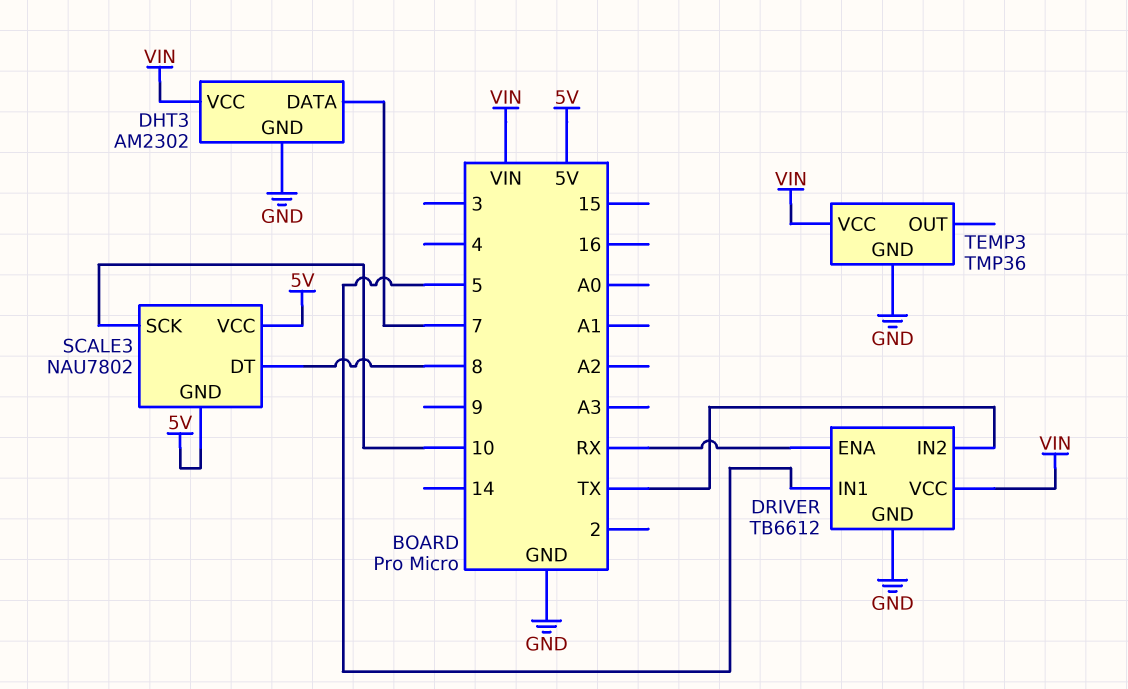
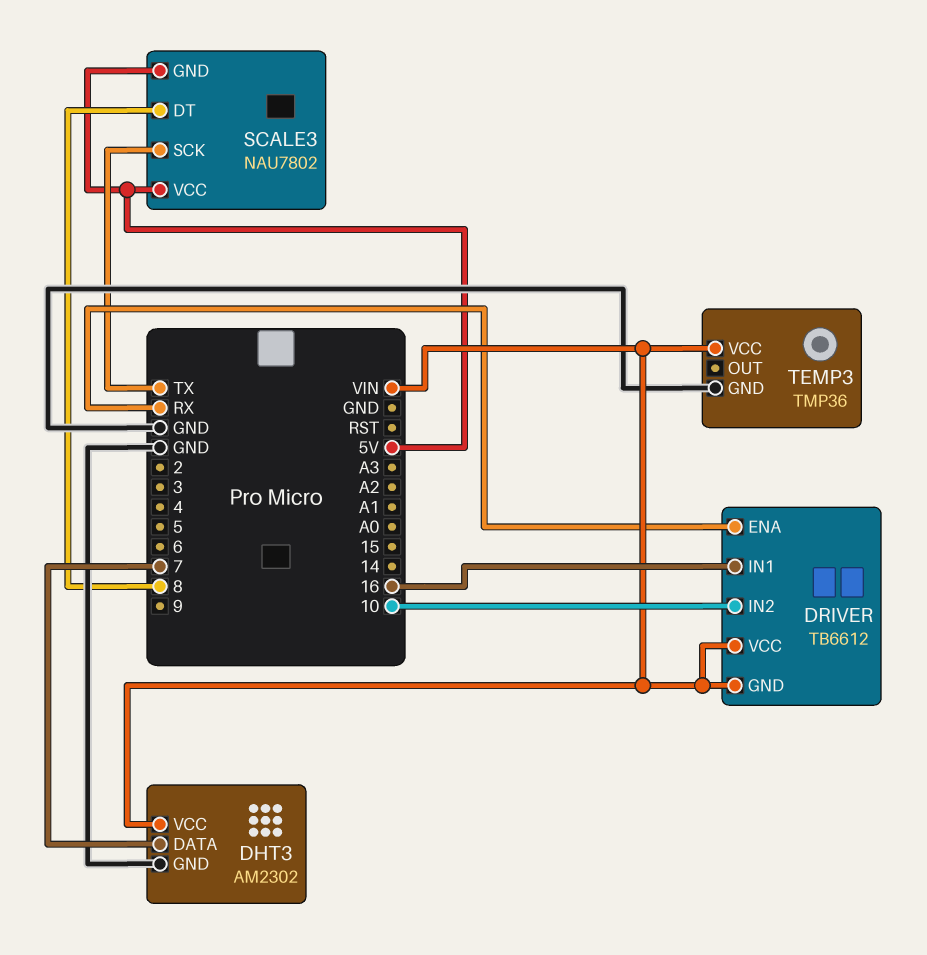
DRIVER pin GND: GND -> VIN
DRIVER pin IN1: 5 -> 16
DRIVER pin IN2: TX -> 10
SCALE3 pin SCK: 10 -> TX

